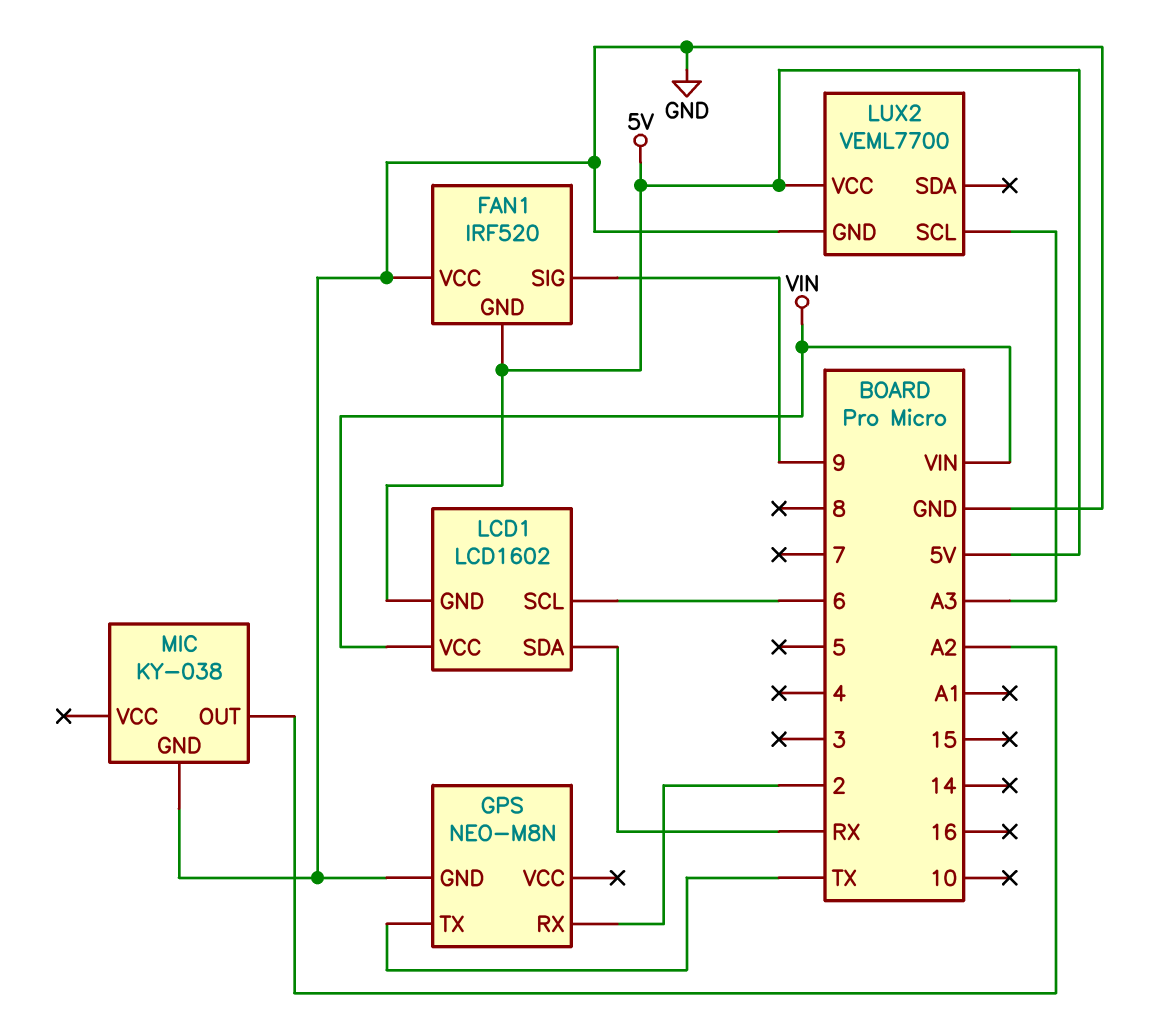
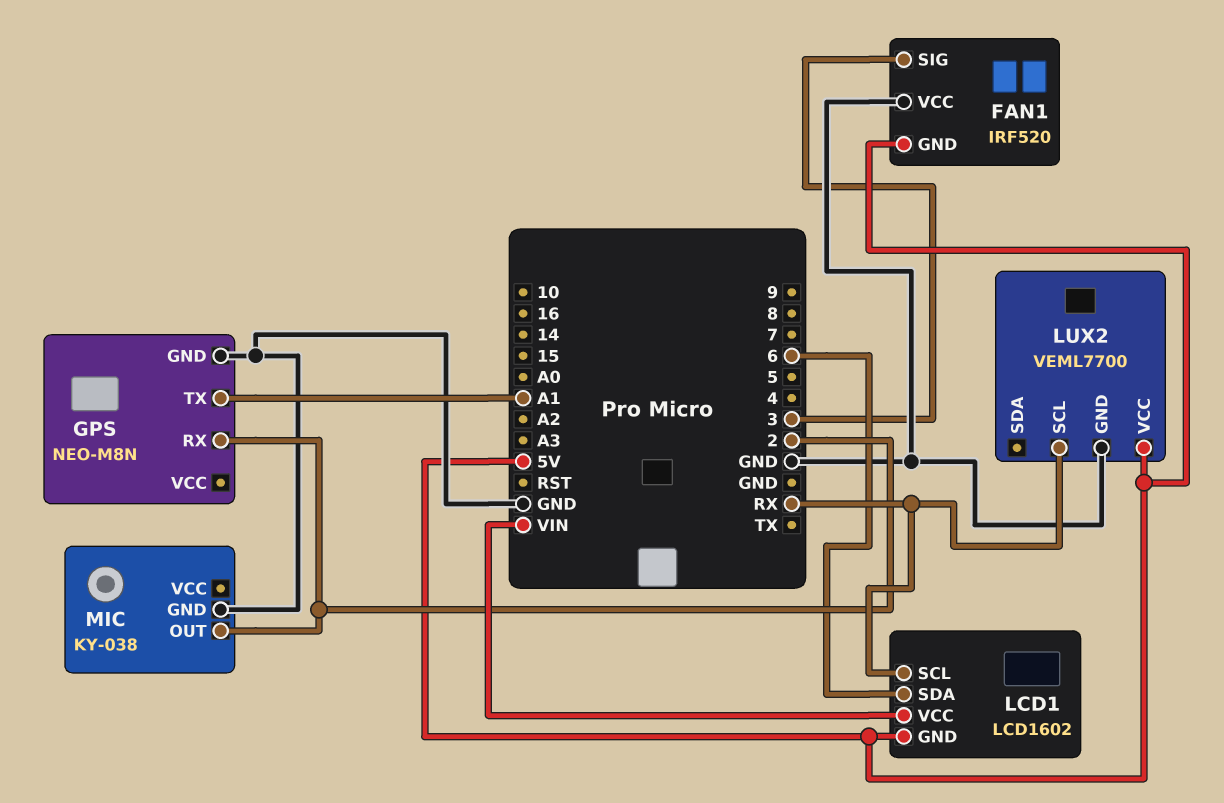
FAN1 pin SIG: 9 -> 3
GPS pin TX: TX -> A1
LCD1 pin SCL: 6 -> RX
LCD1 pin SDA: RX -> 6
LUX2 pin SCL: A3 -> RX
MIC pin OUT: A2 -> 2

